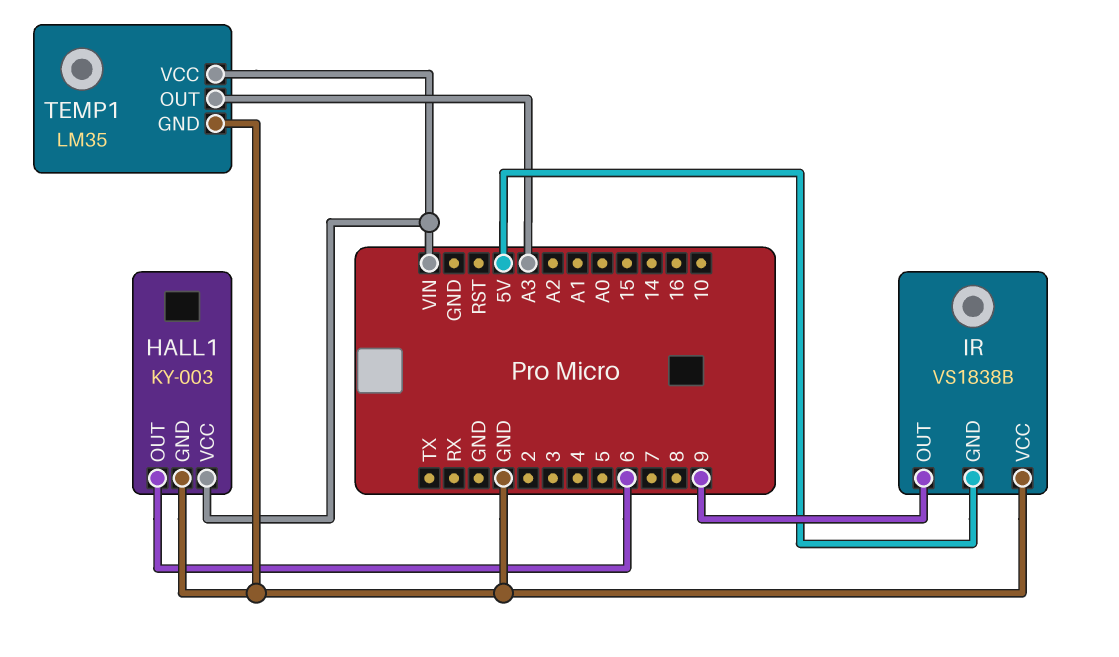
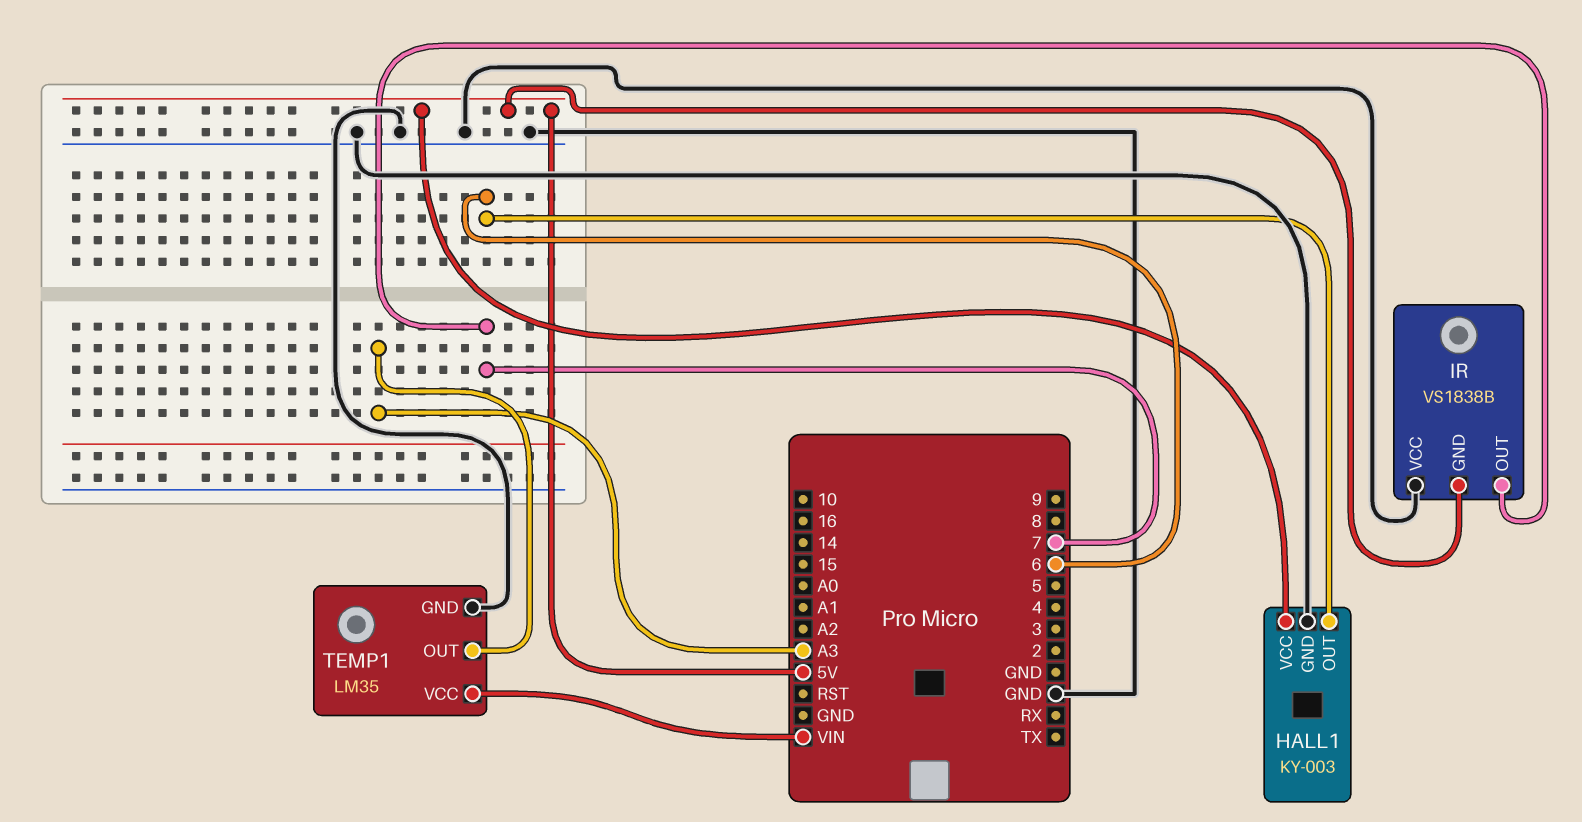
HALL1 pin VCC: VIN -> 5V
IR pin OUT: 9 -> 7

